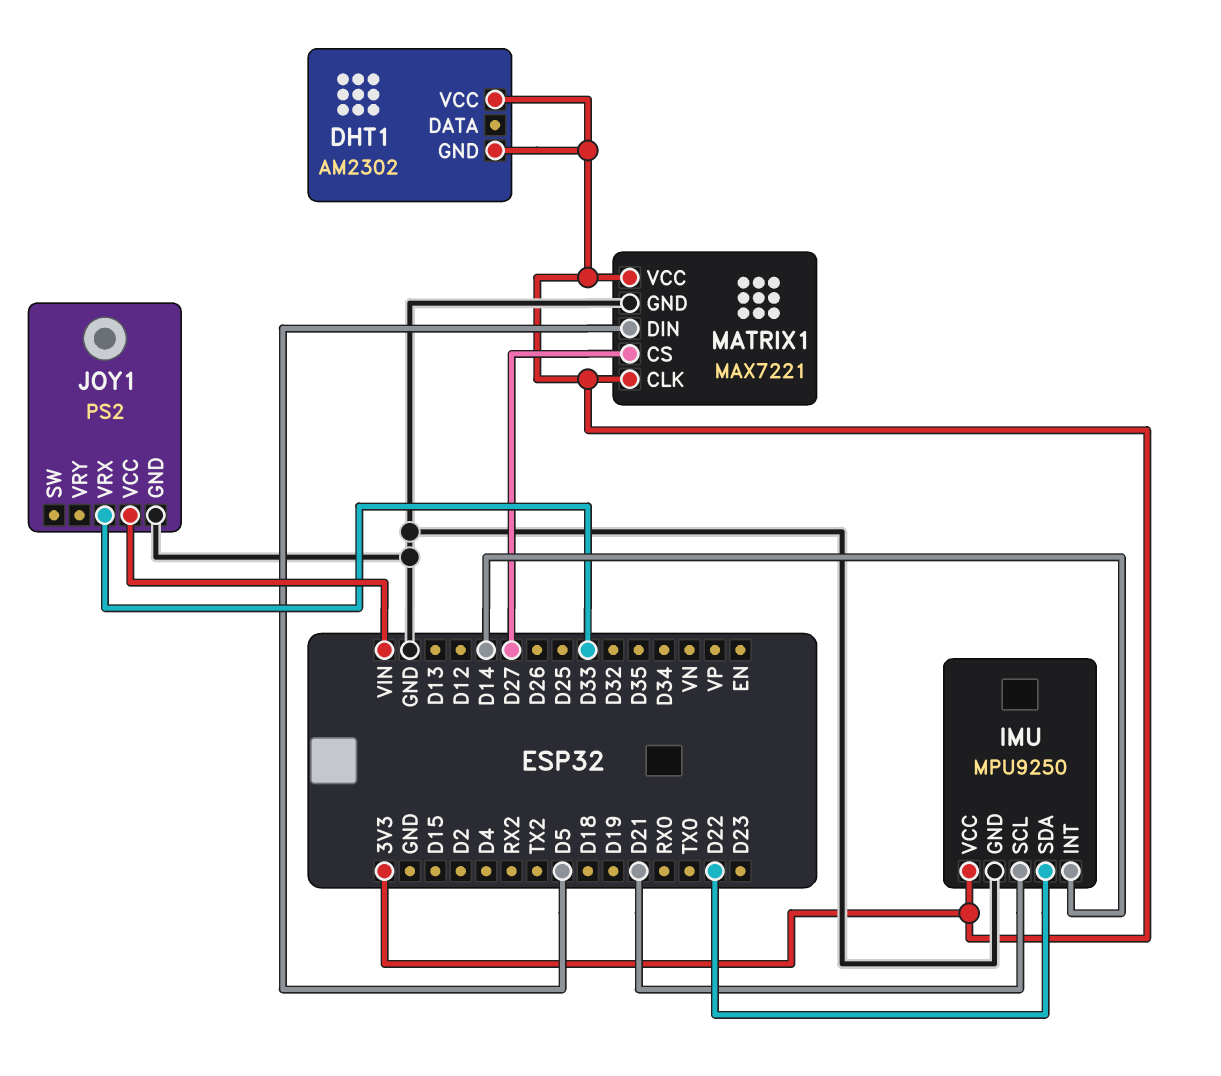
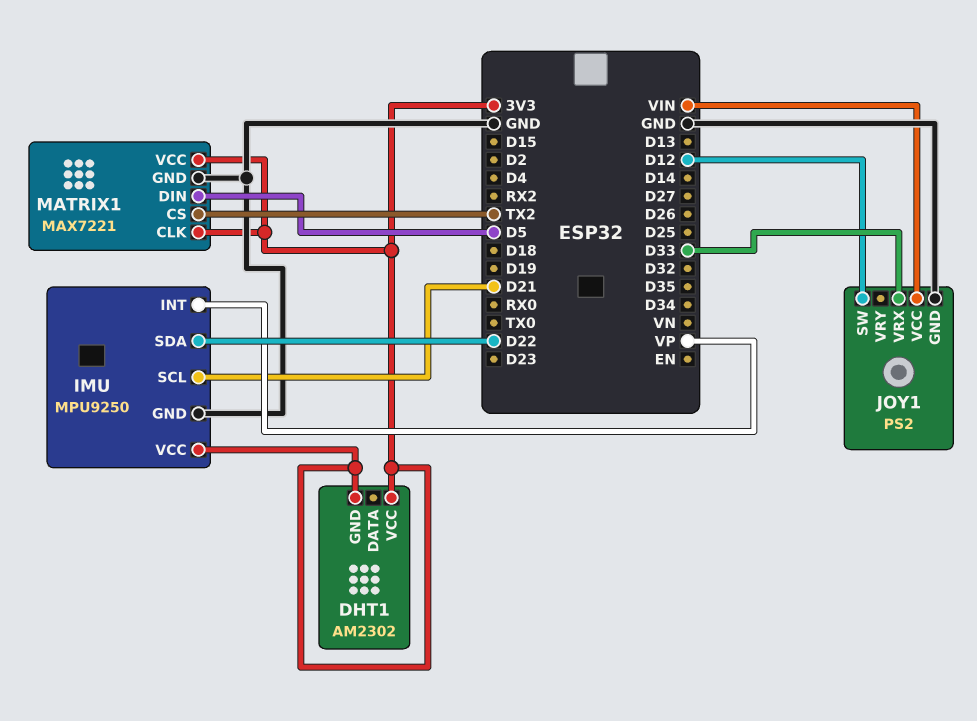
IMU pin INT: D14 -> VP
JOY1 pin SW: none -> D12
MATRIX1 pin CS: D27 -> TX2

